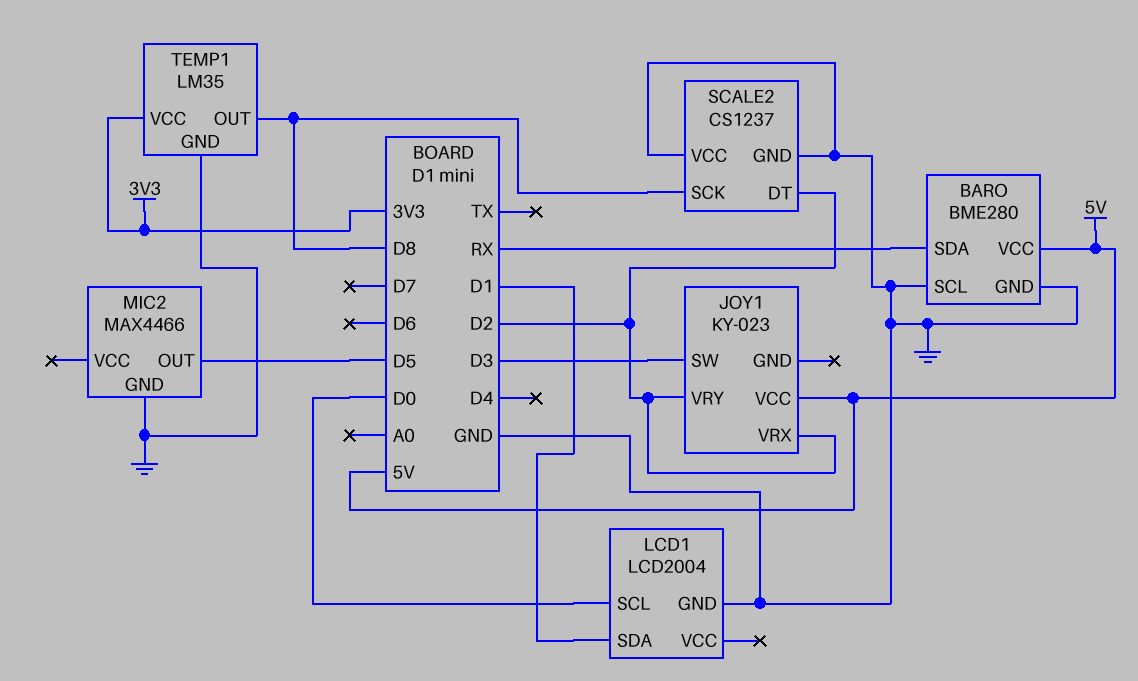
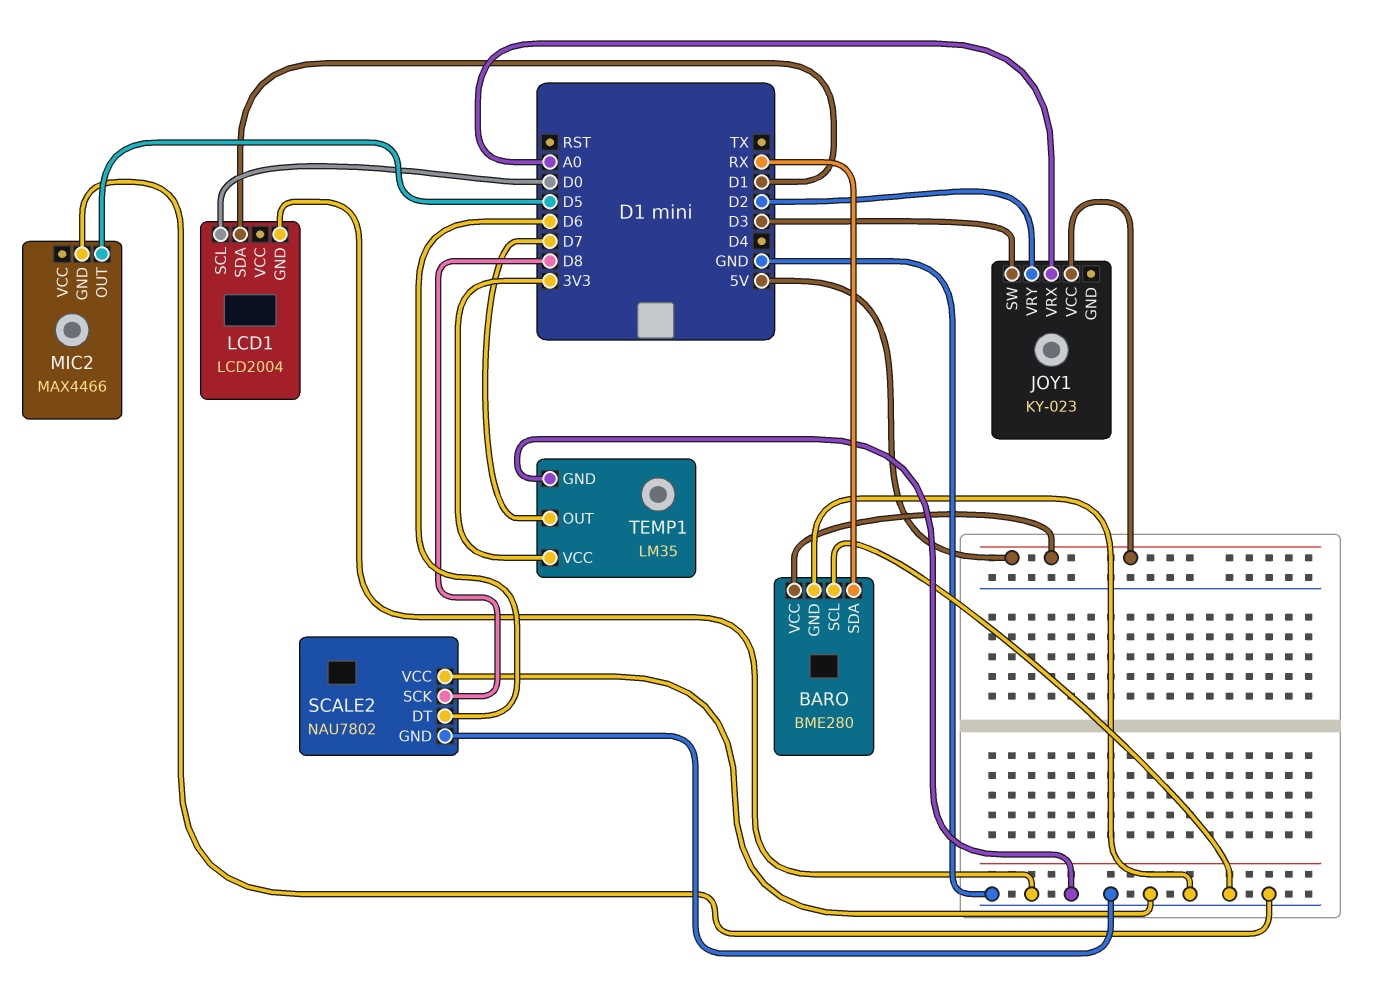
JOY1 pin VRX: D2 -> A0
SCALE2: CS1237 -> NAU7802
SCALE2 pin DT: D2 -> D6
TEMP1 pin OUT: D8 -> D7

